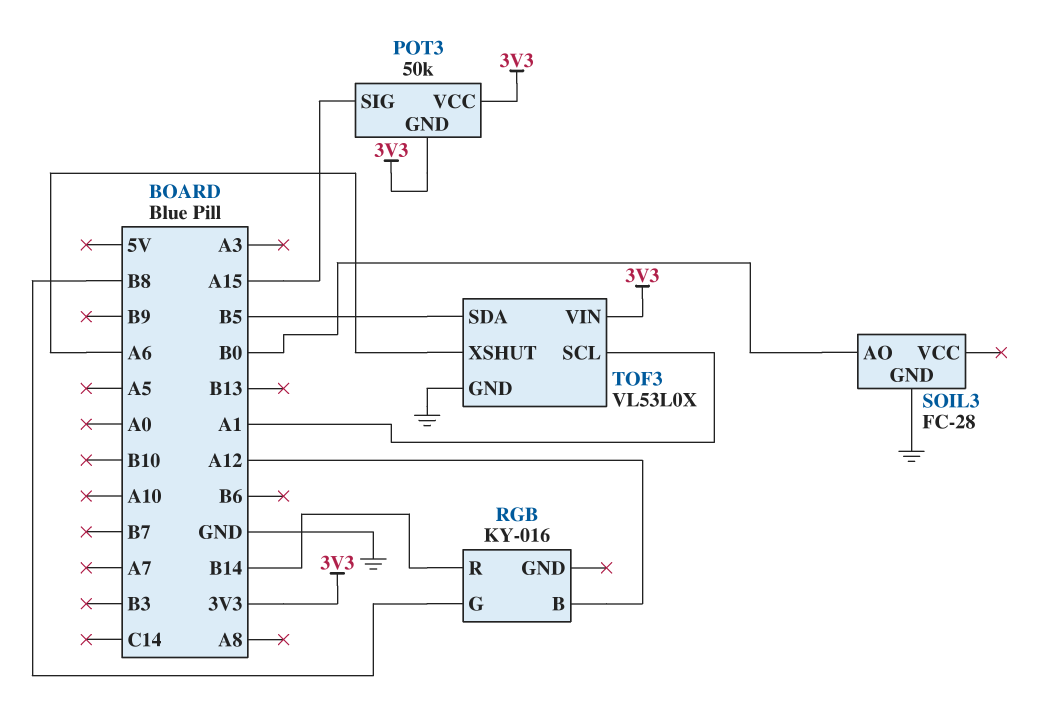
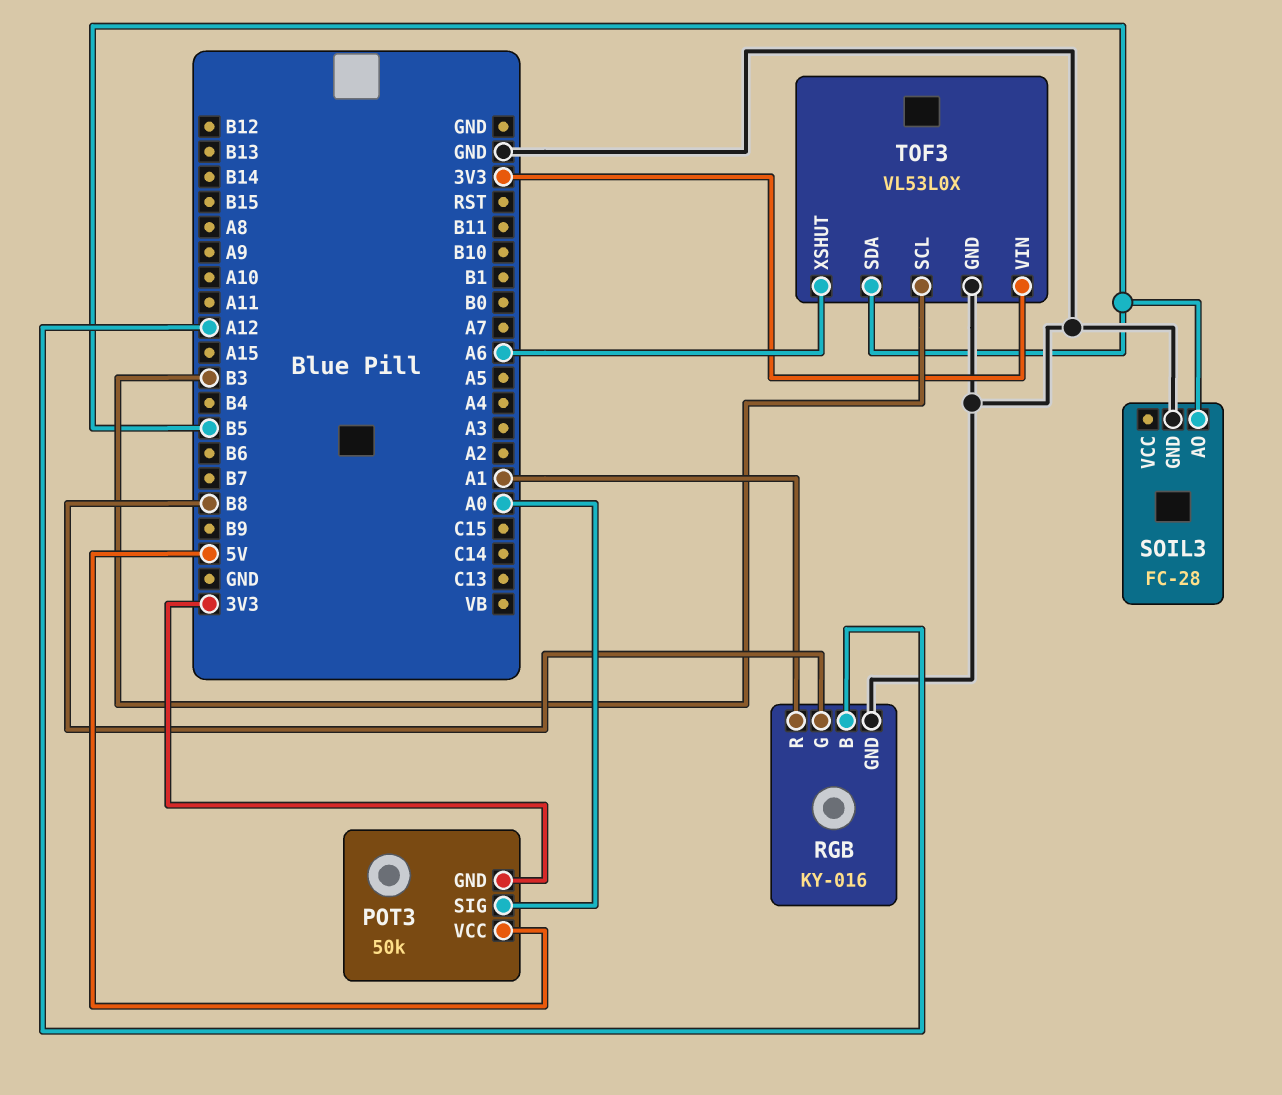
POT3 pin SIG: A15 -> A0
POT3 pin VCC: 3V3 -> 5V
RGB pin GND: none -> GND
RGB pin R: B14 -> A1
SOIL3 pin AO: B0 -> B5
TOF3 pin SCL: A1 -> B3

